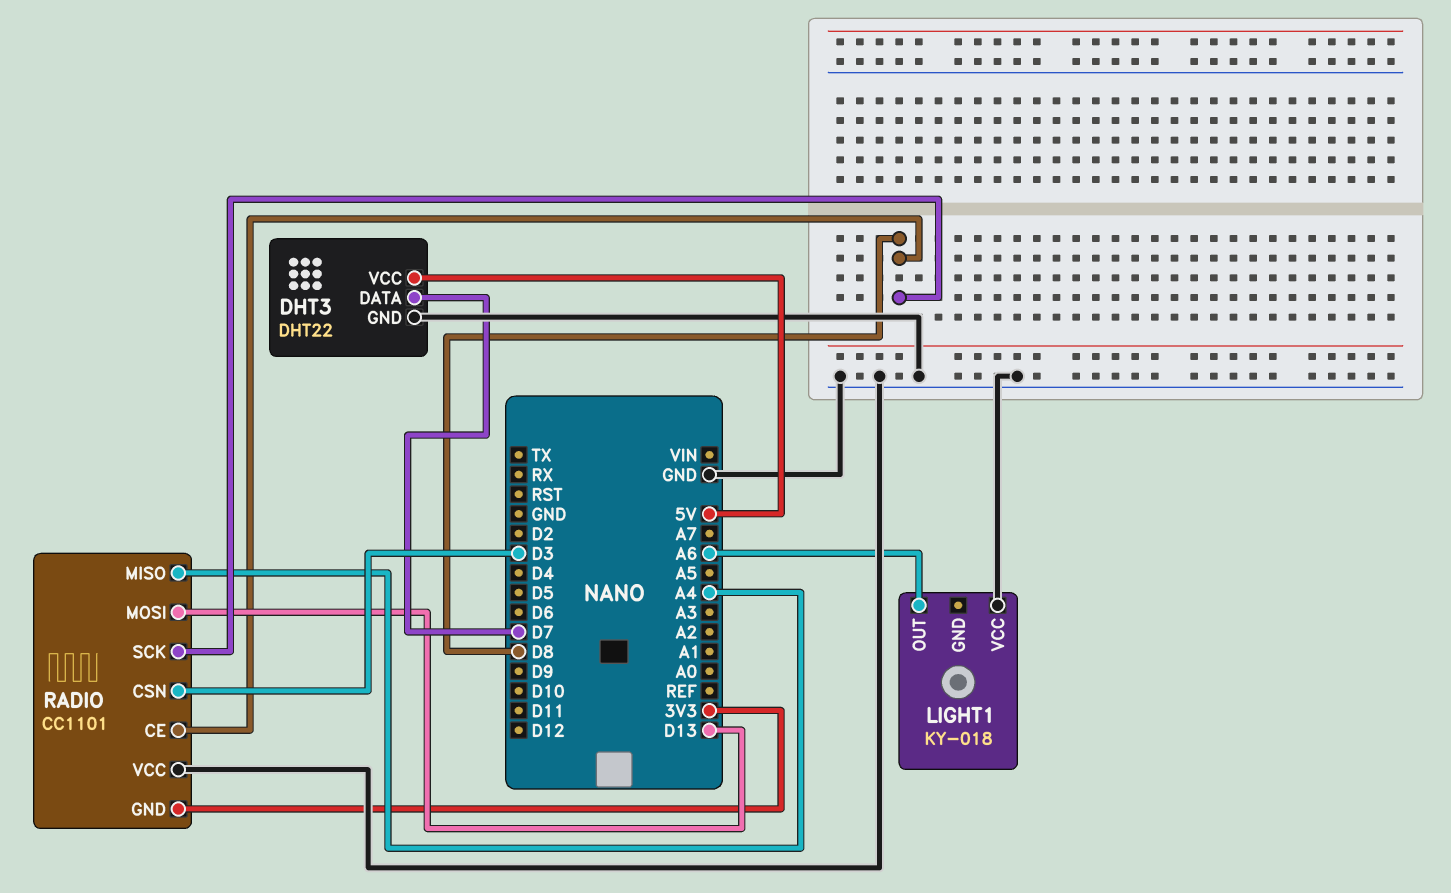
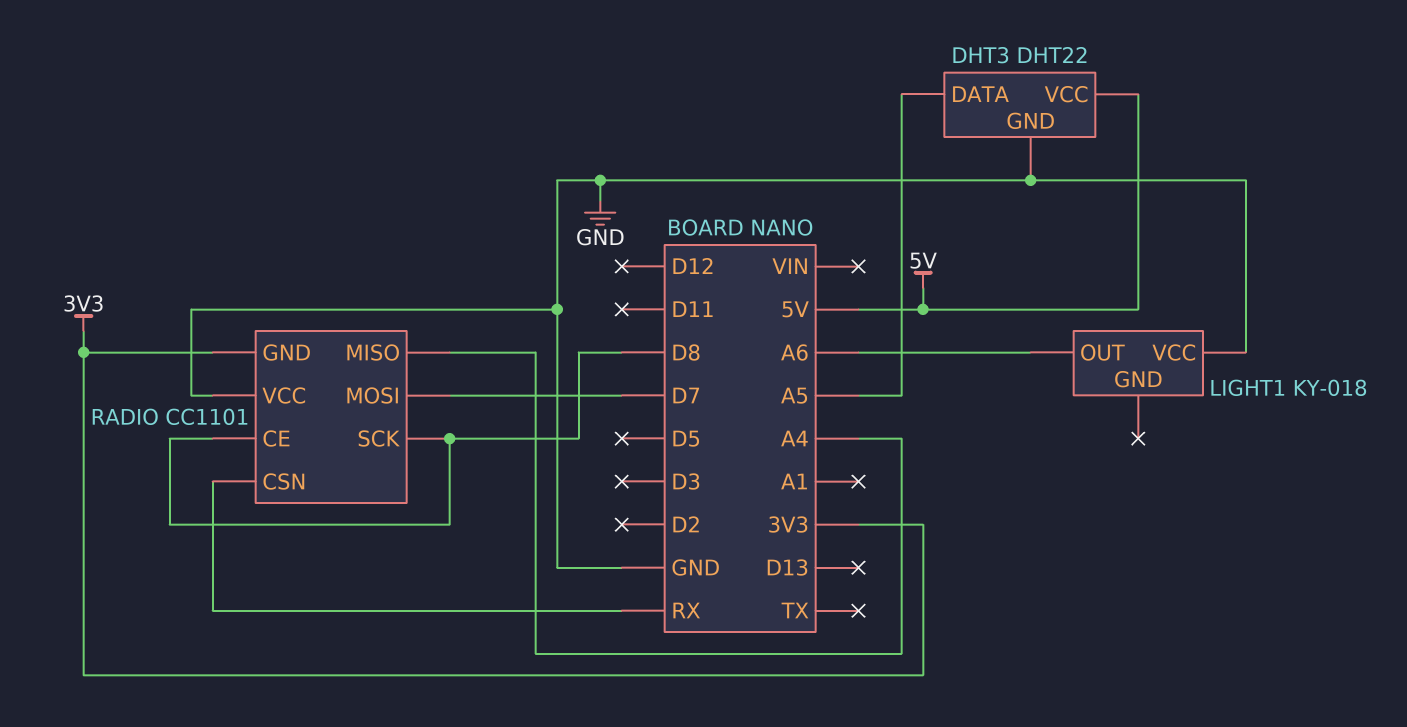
DHT3 pin DATA: D7 -> A5
RADIO pin CSN: D3 -> RX
RADIO pin MOSI: D13 -> D7

